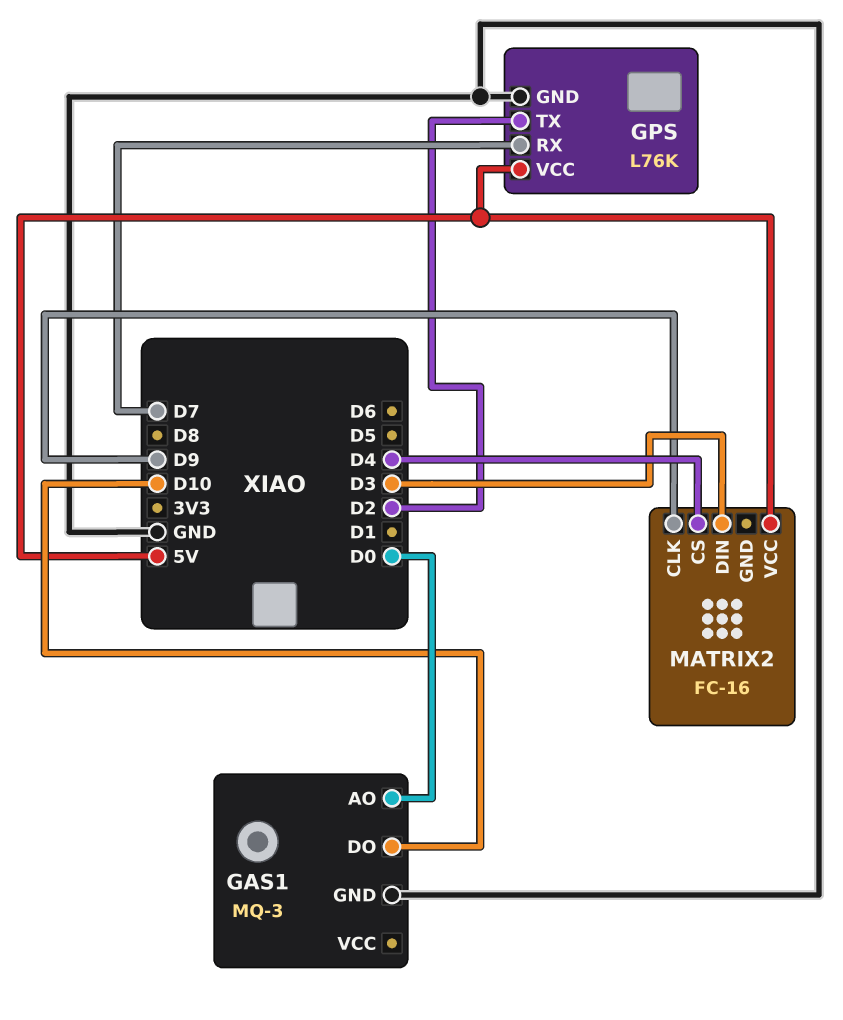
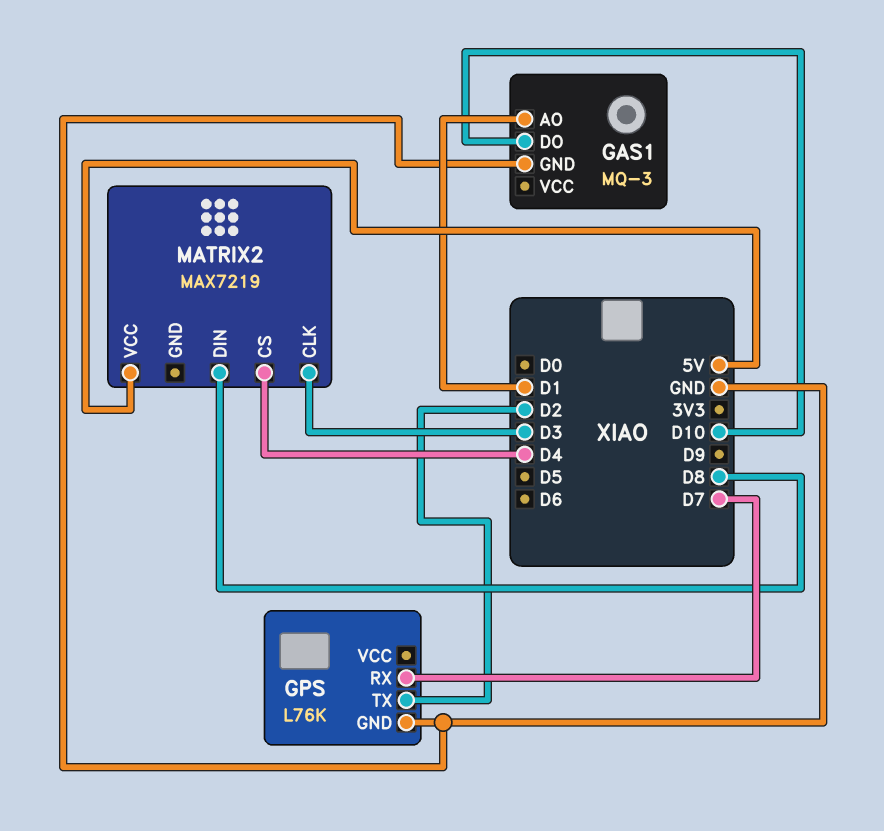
GAS1 pin AO: D0 -> D1
GPS pin VCC: 5V -> none
MATRIX2: FC-16 -> MAX7219
MATRIX2 pin CLK: D9 -> D3
MATRIX2 pin DIN: D3 -> D8

